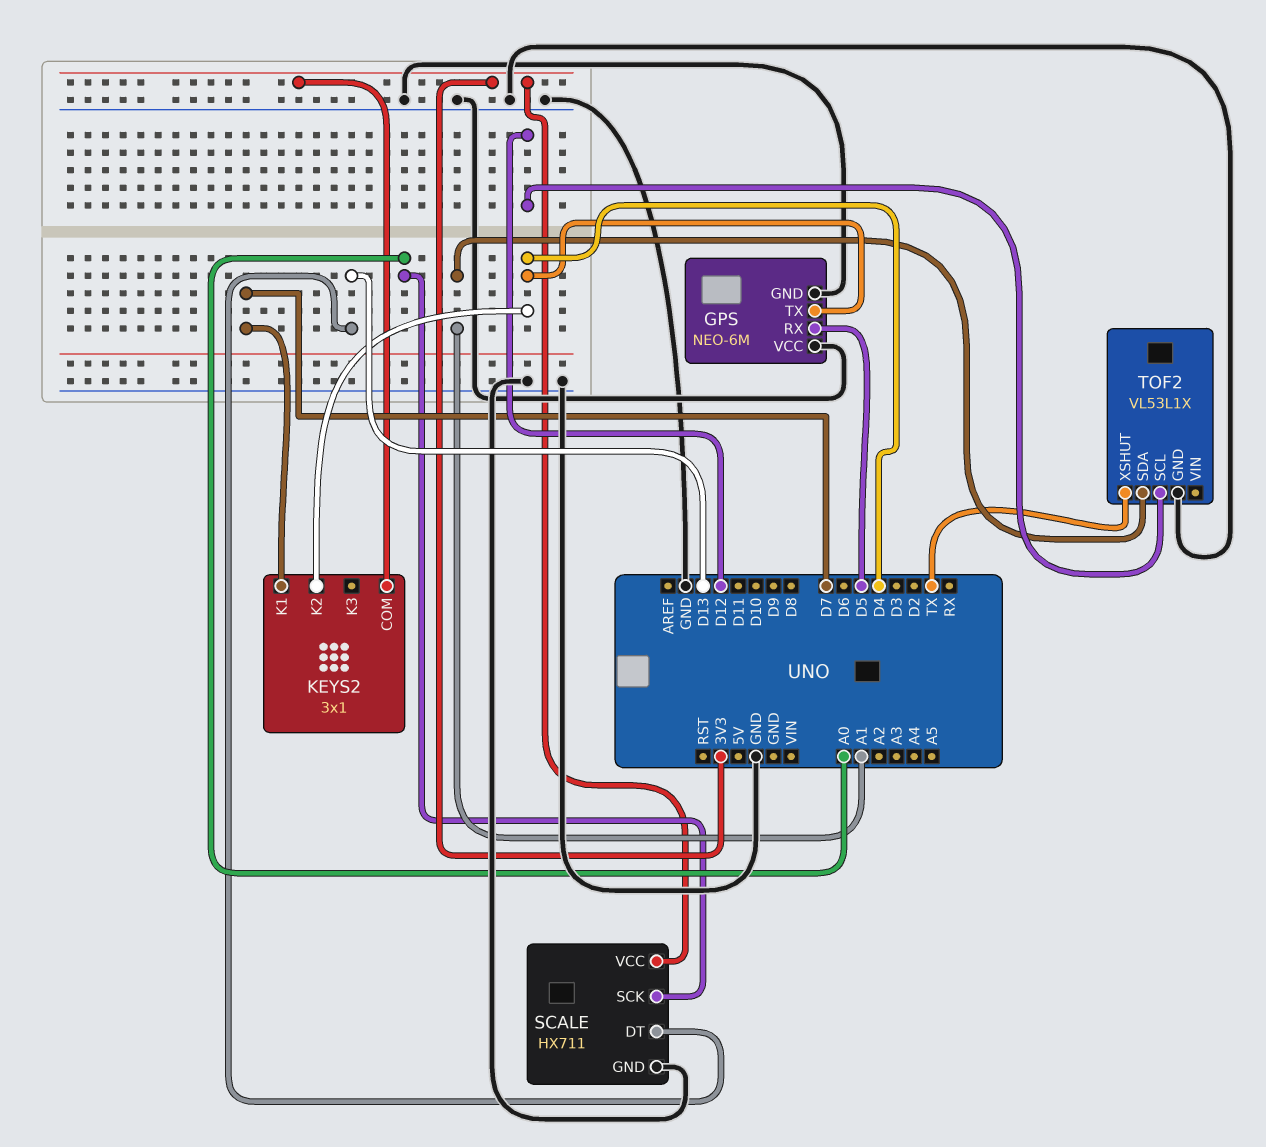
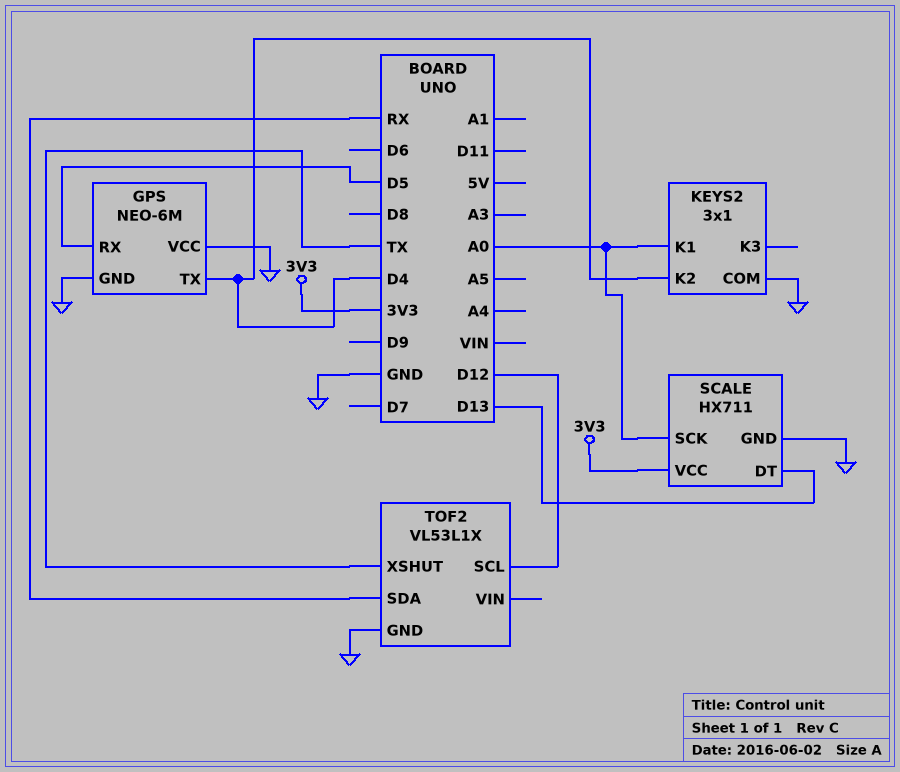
KEYS2 pin COM: 3V3 -> GND
KEYS2 pin K1: D7 -> A0
TOF2 pin SDA: A1 -> RX

